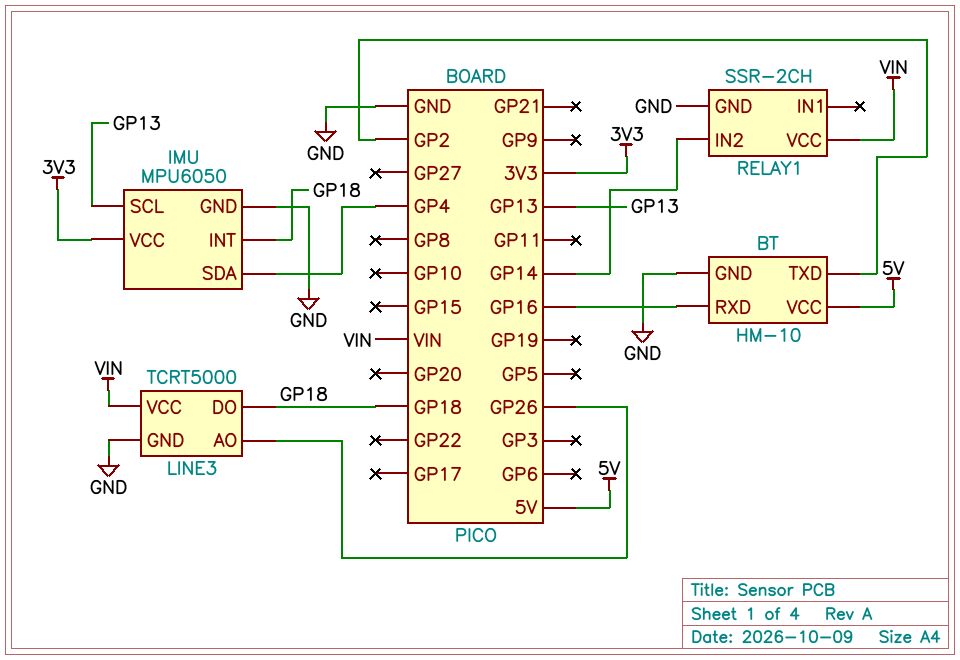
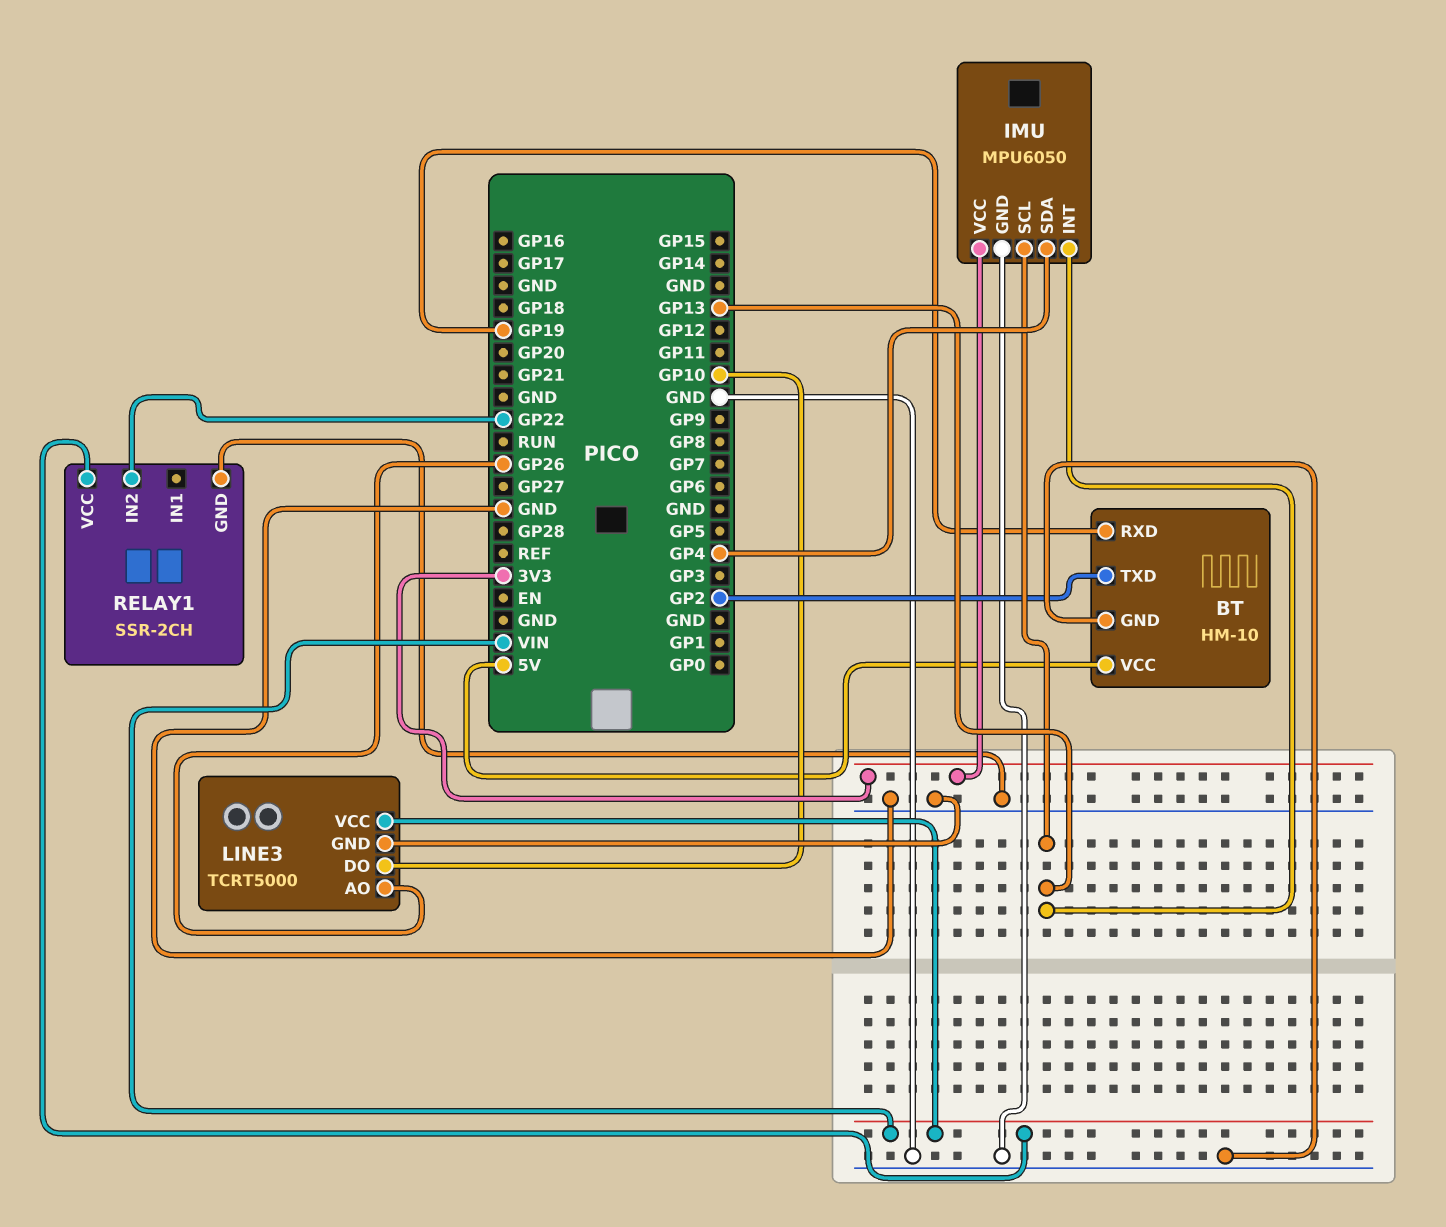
BT pin RXD: GP16 -> GP19
IMU pin INT: GP18 -> GP13
LINE3 pin DO: GP18 -> GP10
RELAY1 pin IN2: GP14 -> GP22

